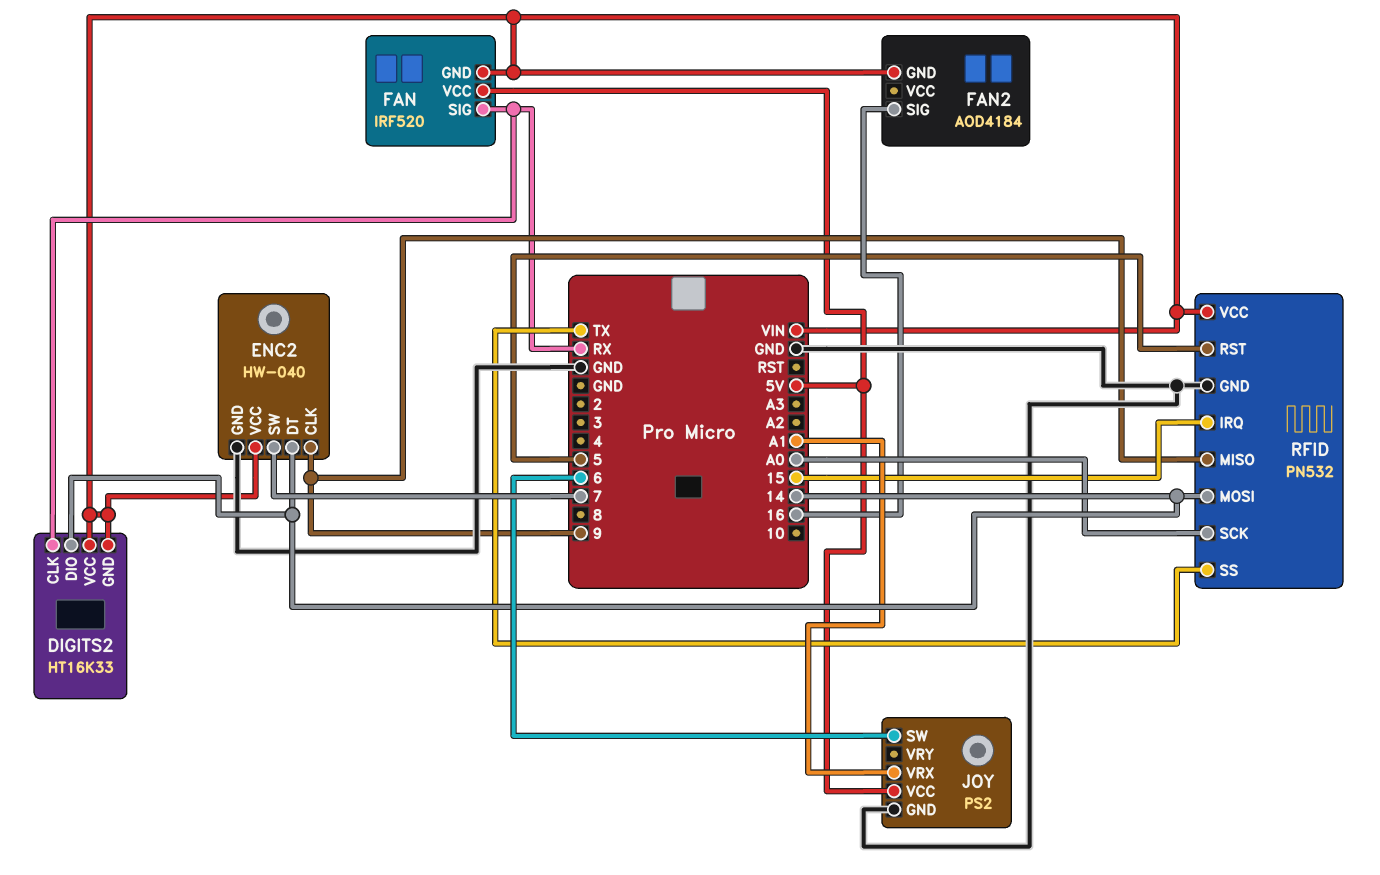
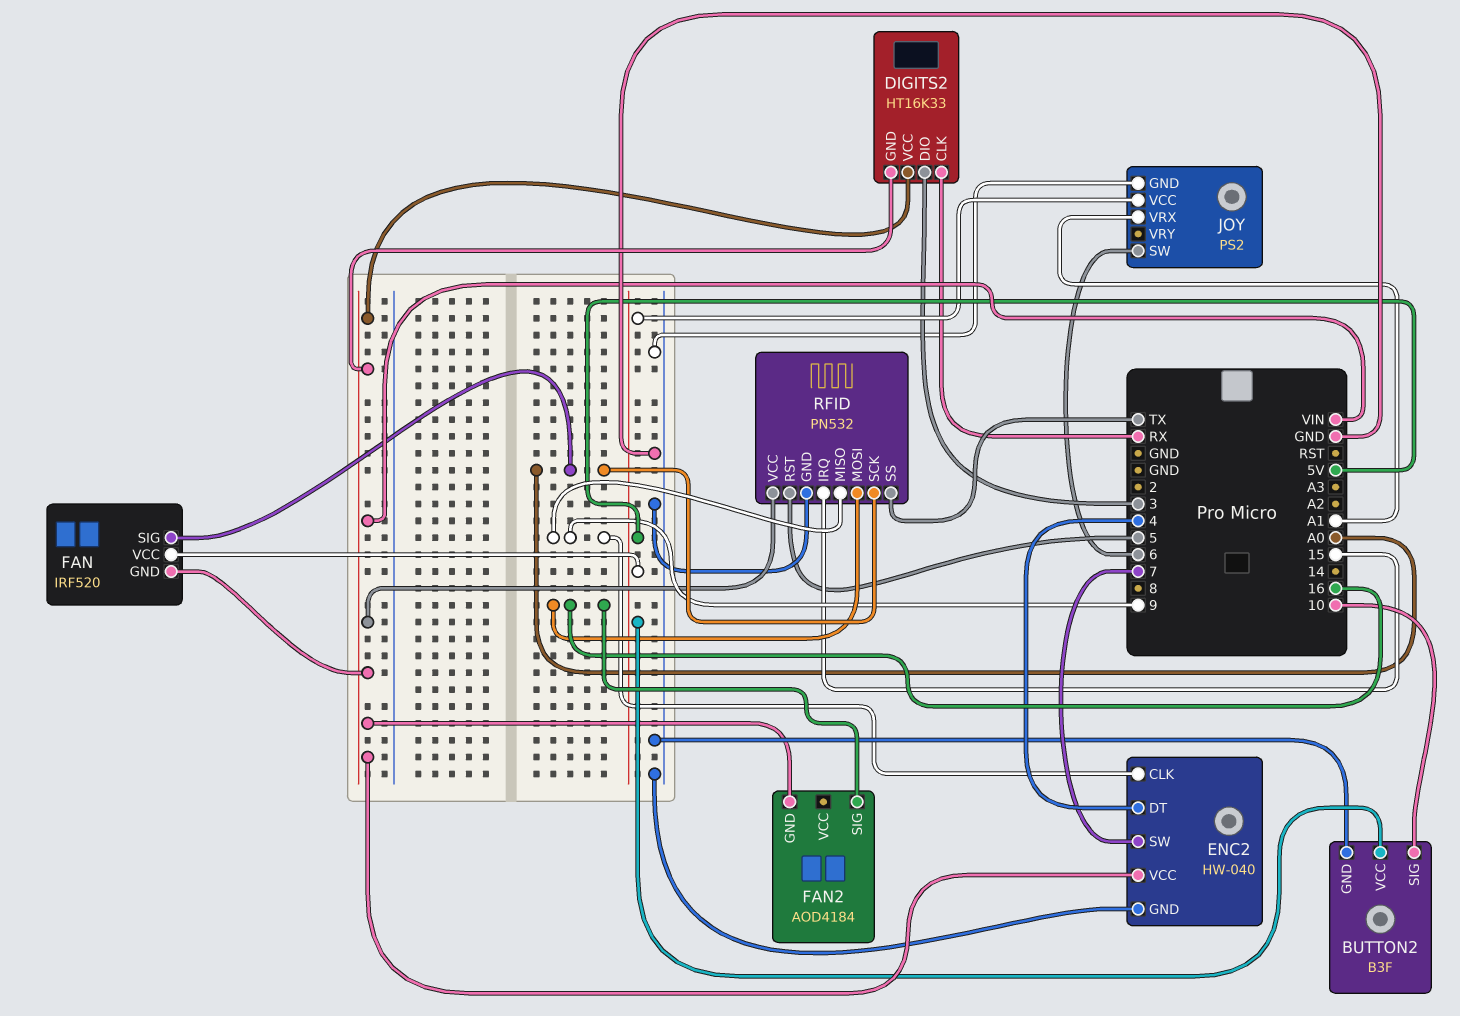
BUTTON2: none -> B3F
BUTTON2 pin GND: none -> GND
BUTTON2 pin SIG: none -> 10
BUTTON2 pin VCC: none -> 5V
DIGITS2 pin DIO: 14 -> 3
ENC2 pin DT: 14 -> 4
FAN pin SIG: RX -> A0
RFID pin MOSI: 14 -> 16

